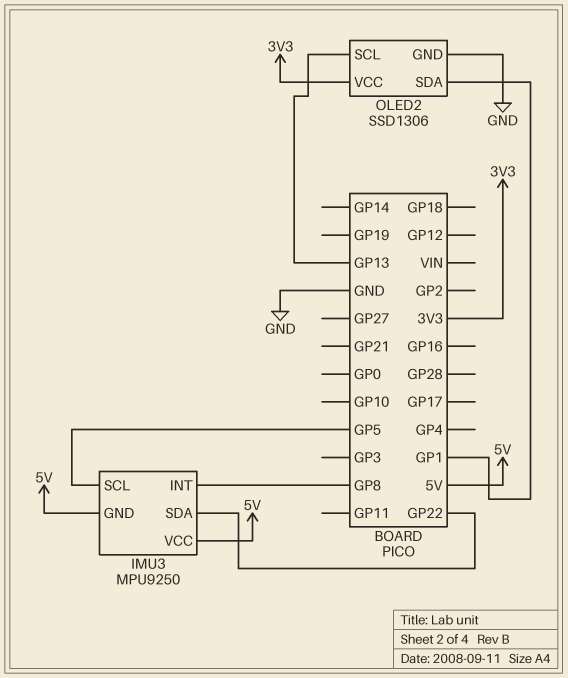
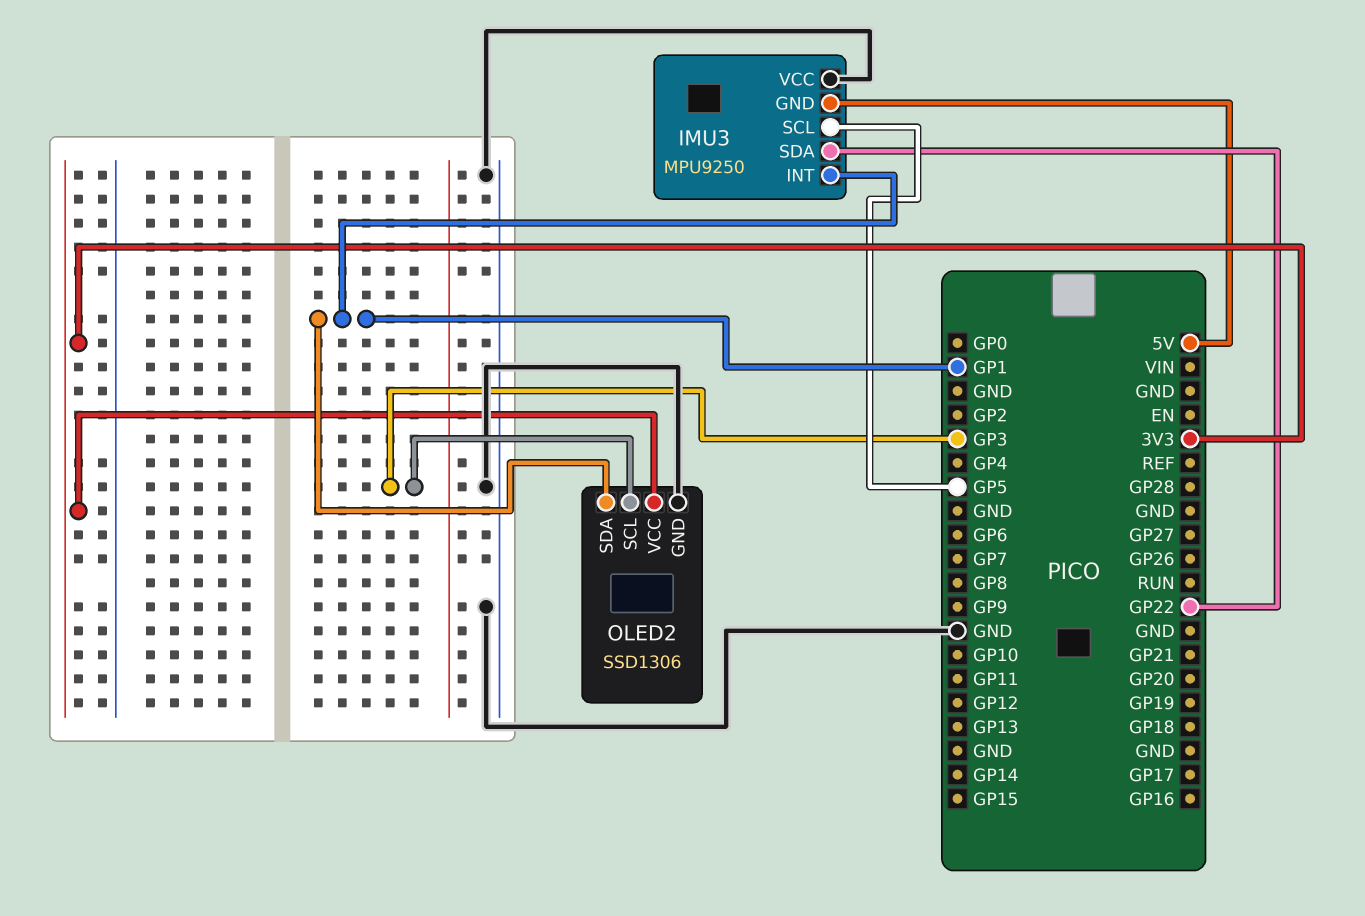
IMU3 pin INT: GP8 -> GP1
IMU3 pin VCC: 5V -> GND
OLED2 pin SCL: GP13 -> GP3

